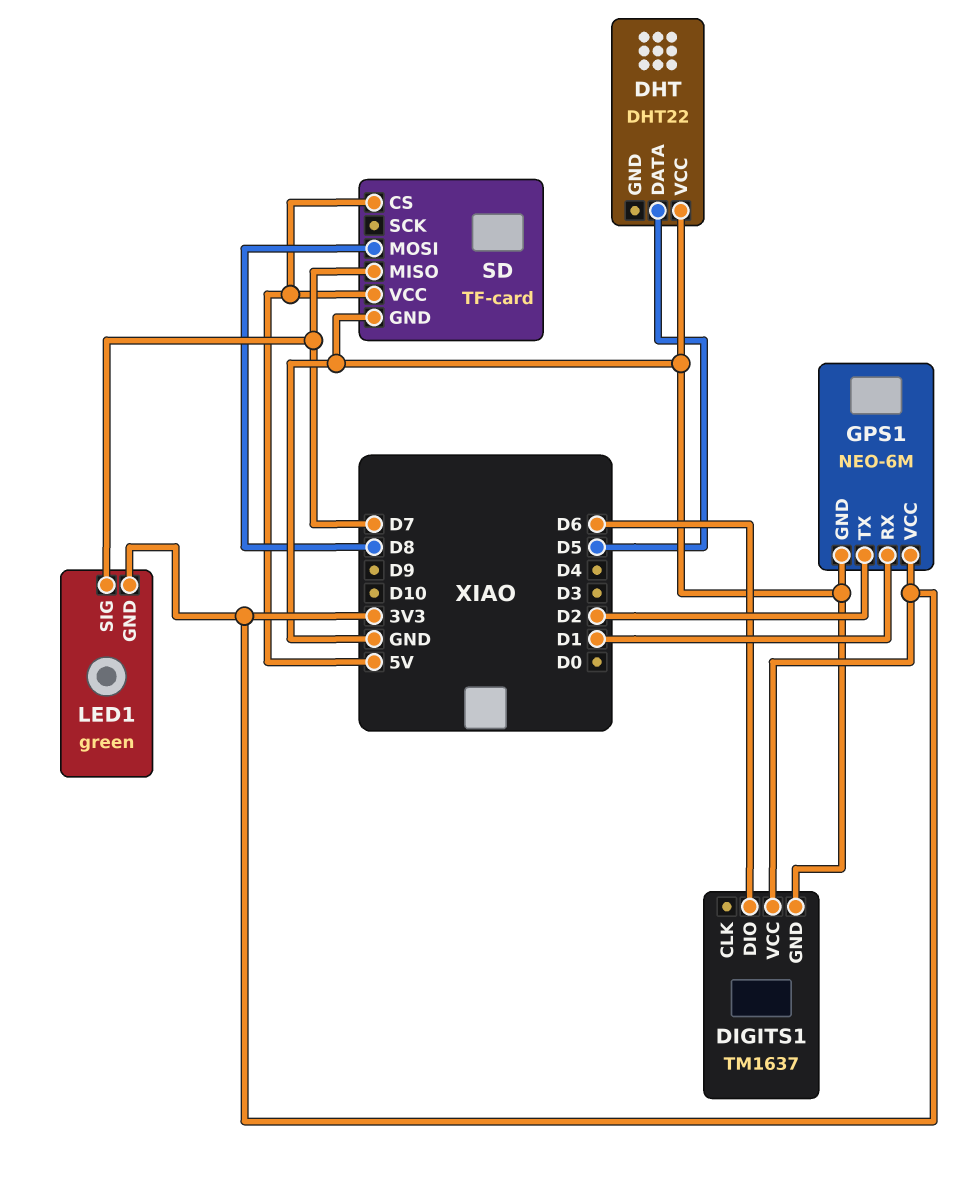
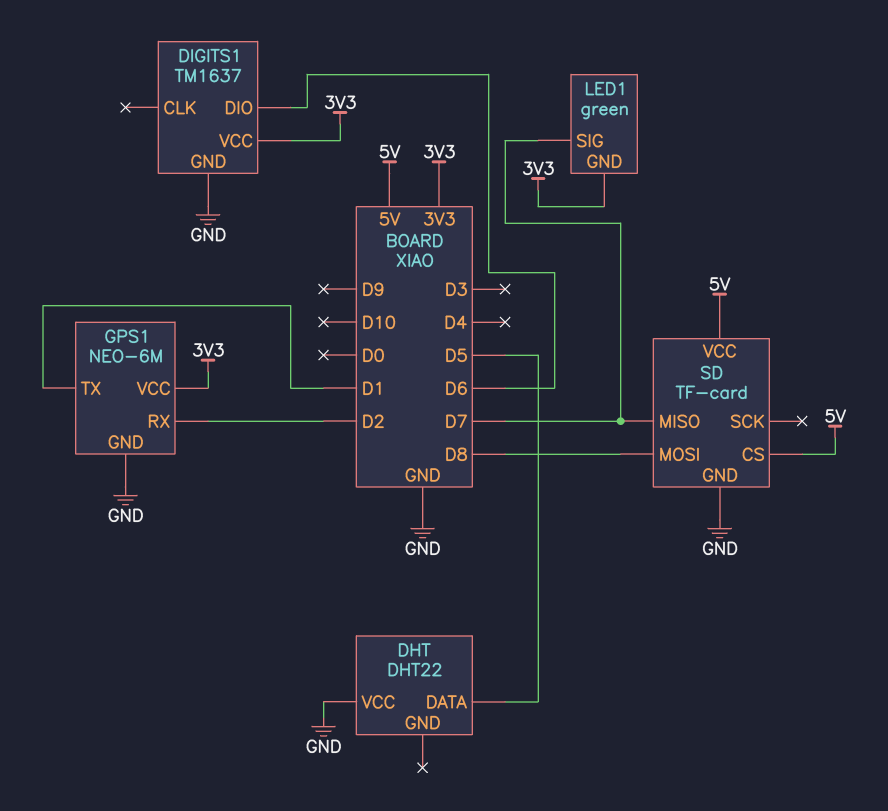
GPS1 pin RX: D1 -> D2
GPS1 pin TX: D2 -> D1

